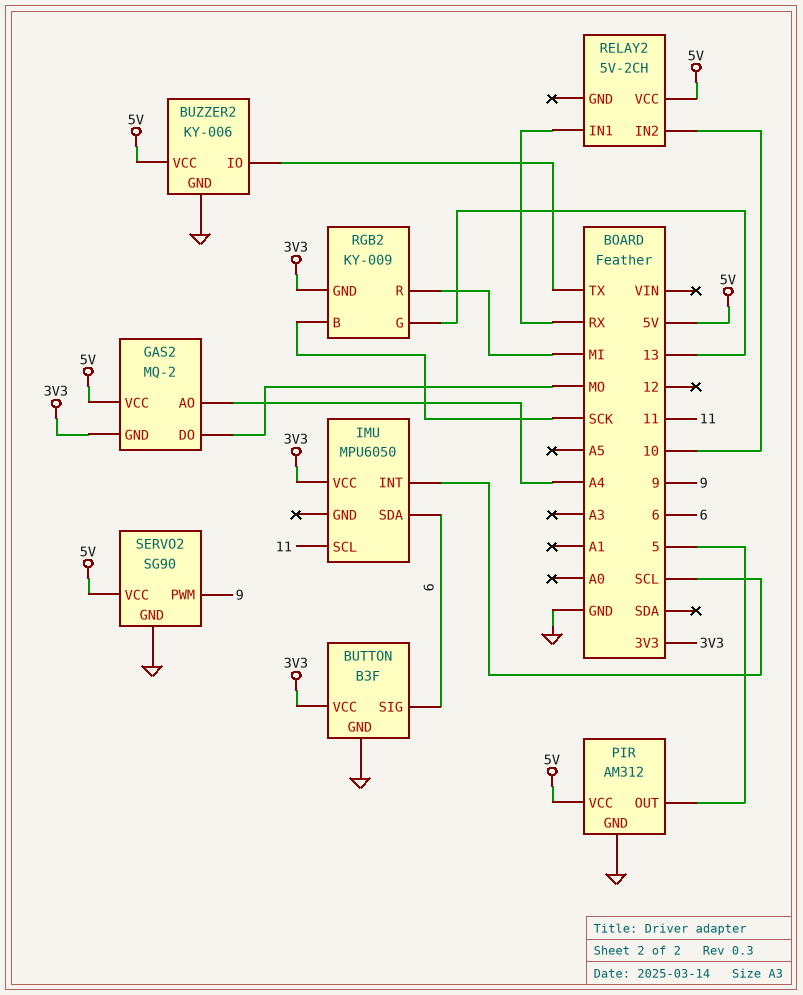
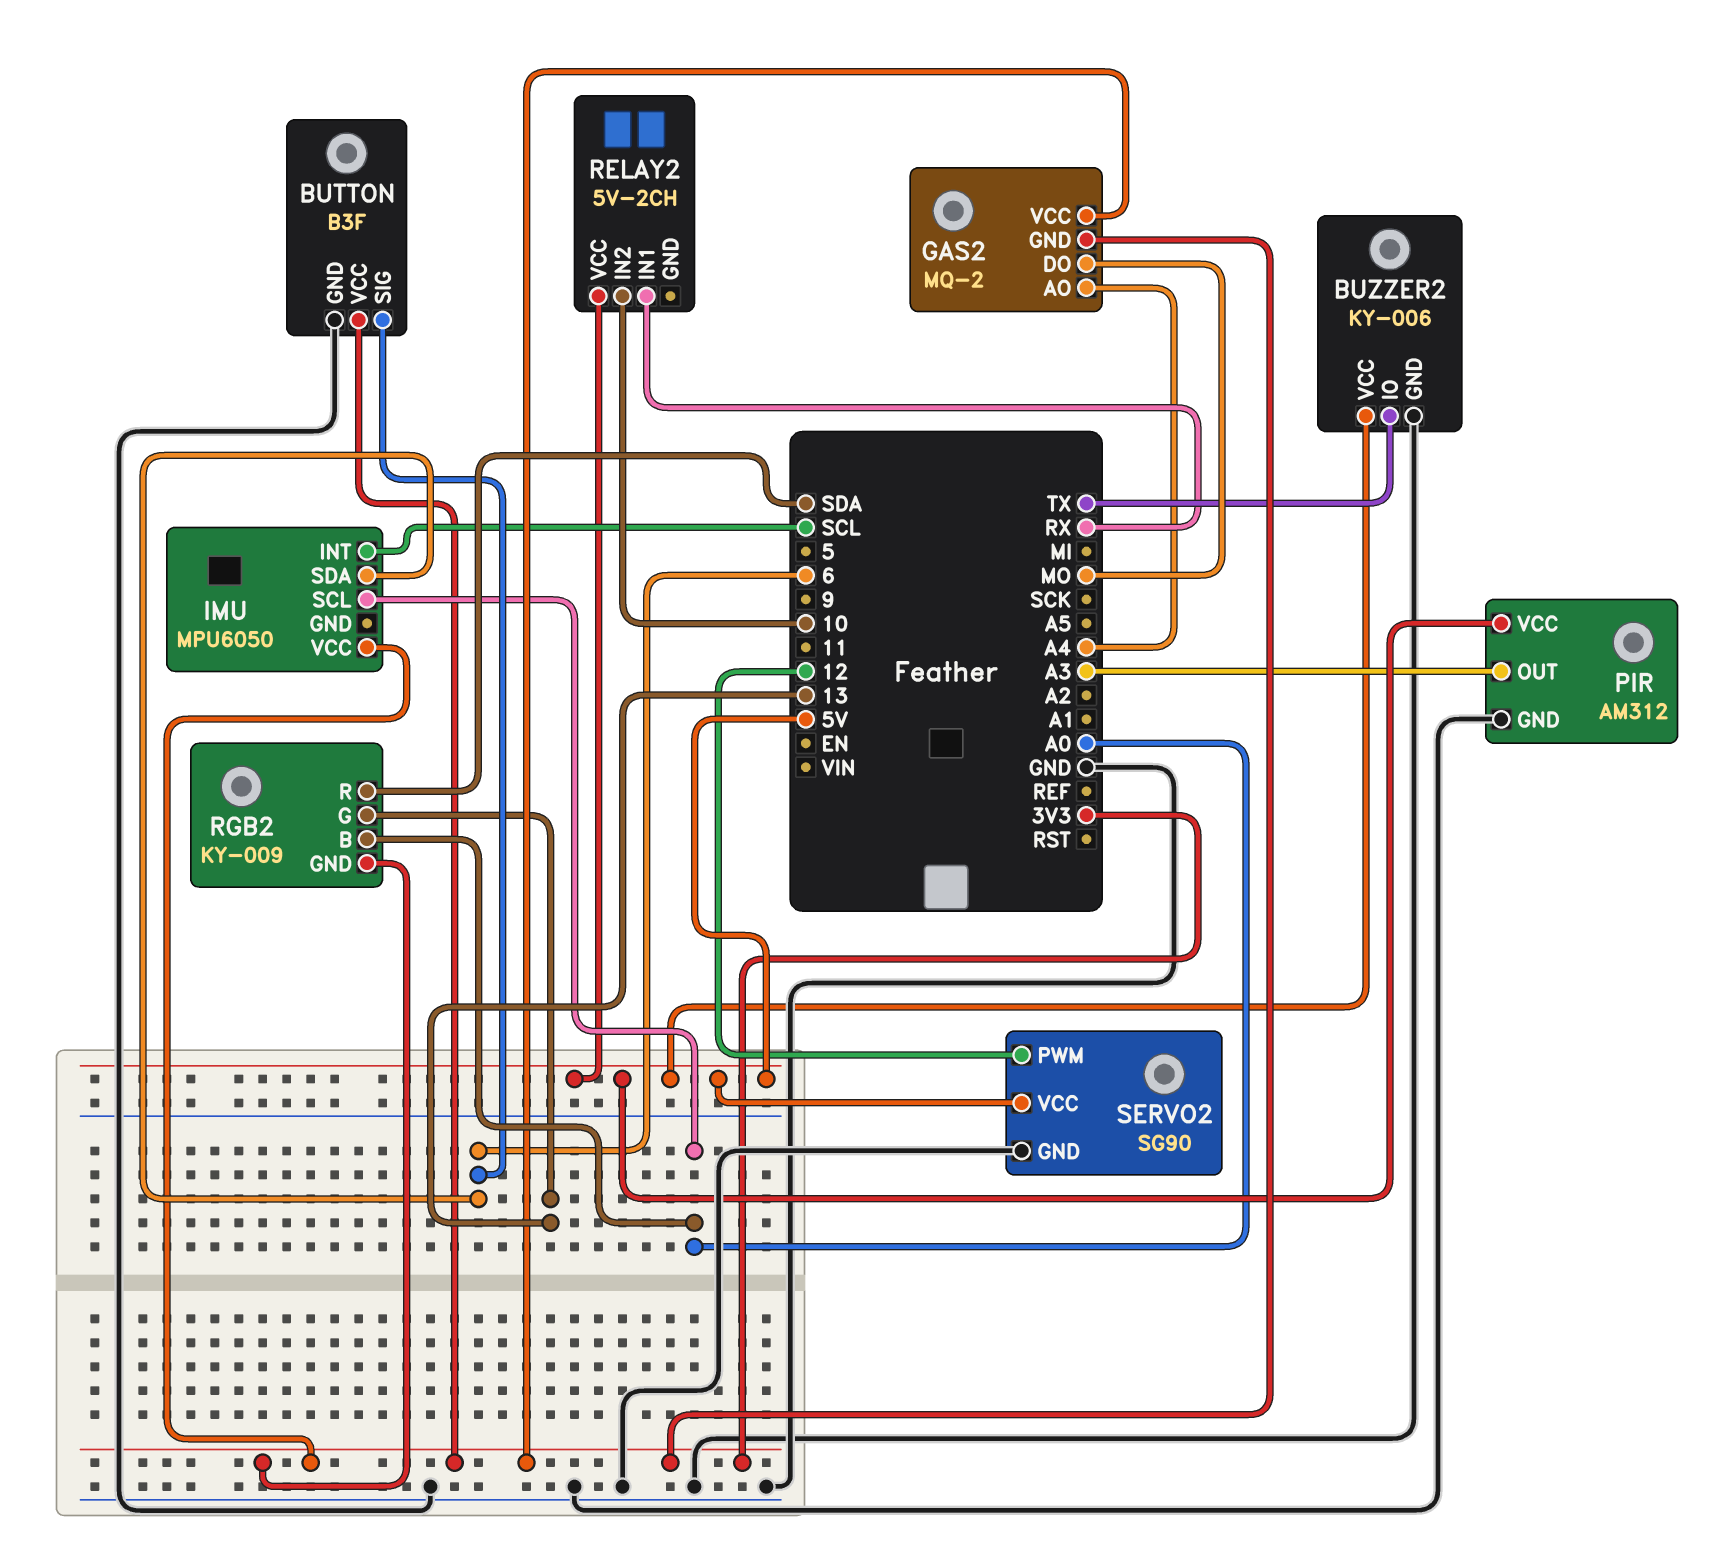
GAS2 pin VCC: 5V -> 3V3
IMU pin SCL: 11 -> A0
PIR pin OUT: 5 -> A3
RGB2 pin B: SCK -> A0
RGB2 pin R: MI -> SDA
SERVO2 pin PWM: 9 -> 12

